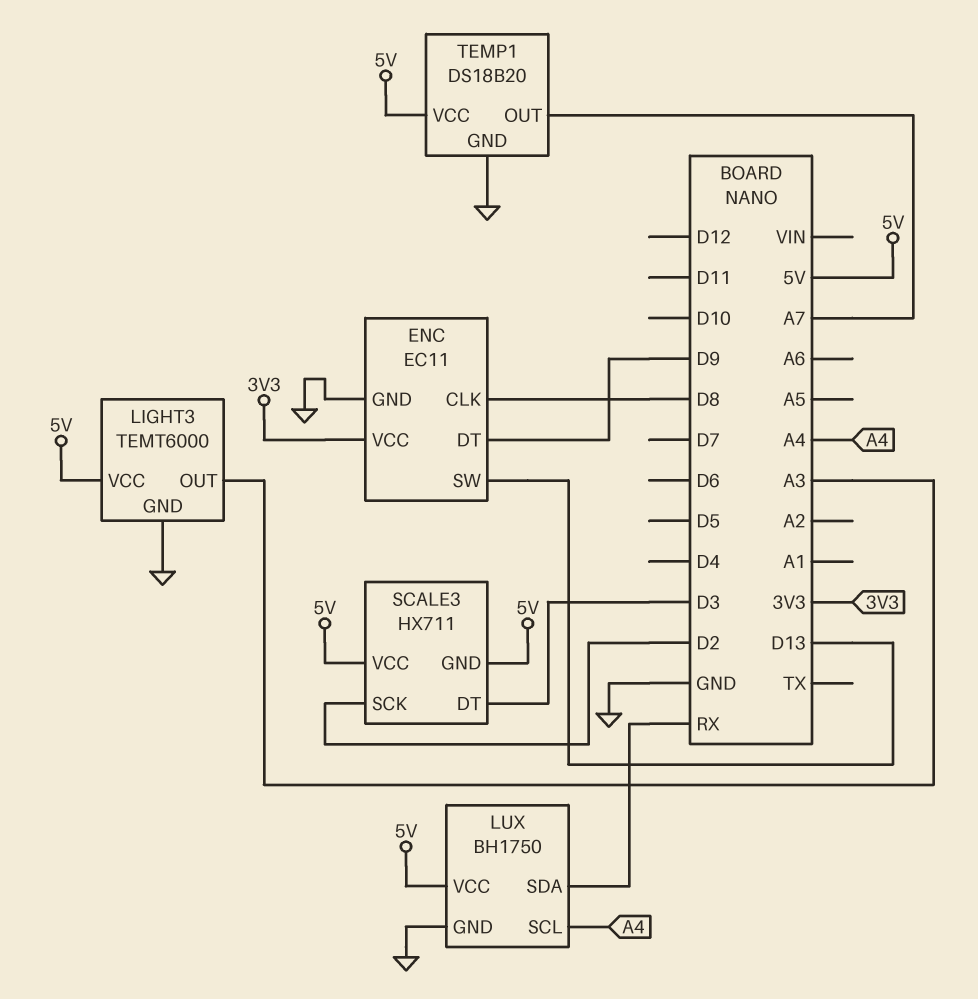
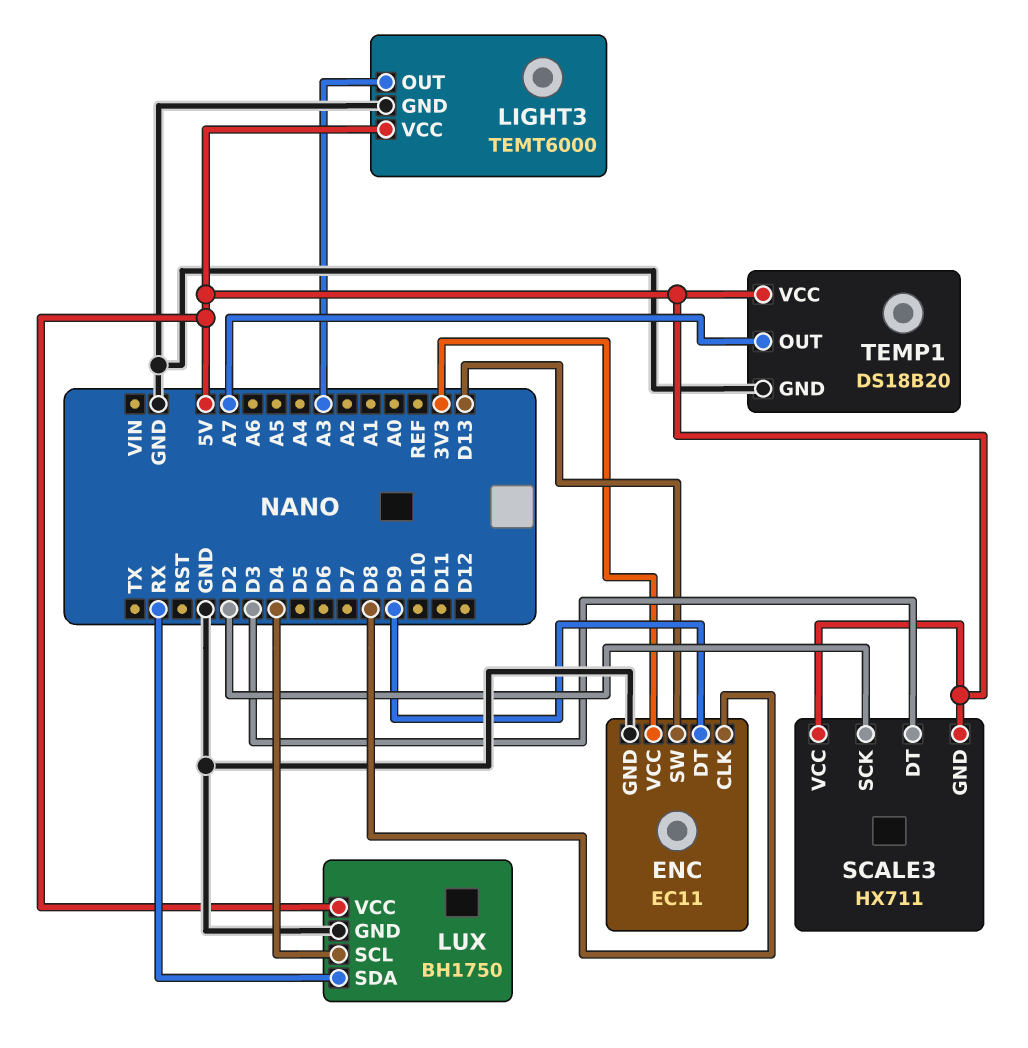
LUX pin SCL: A4 -> D4

